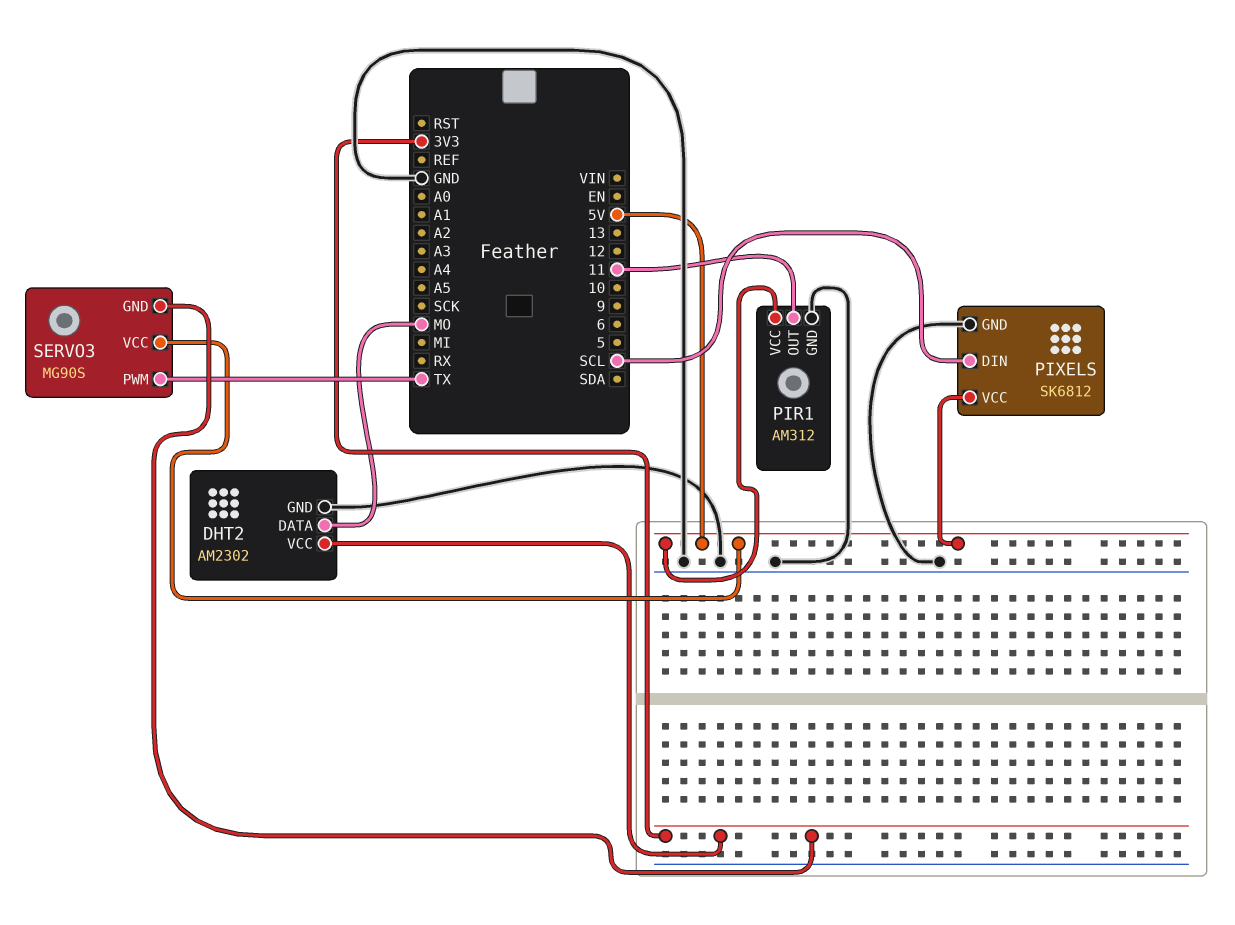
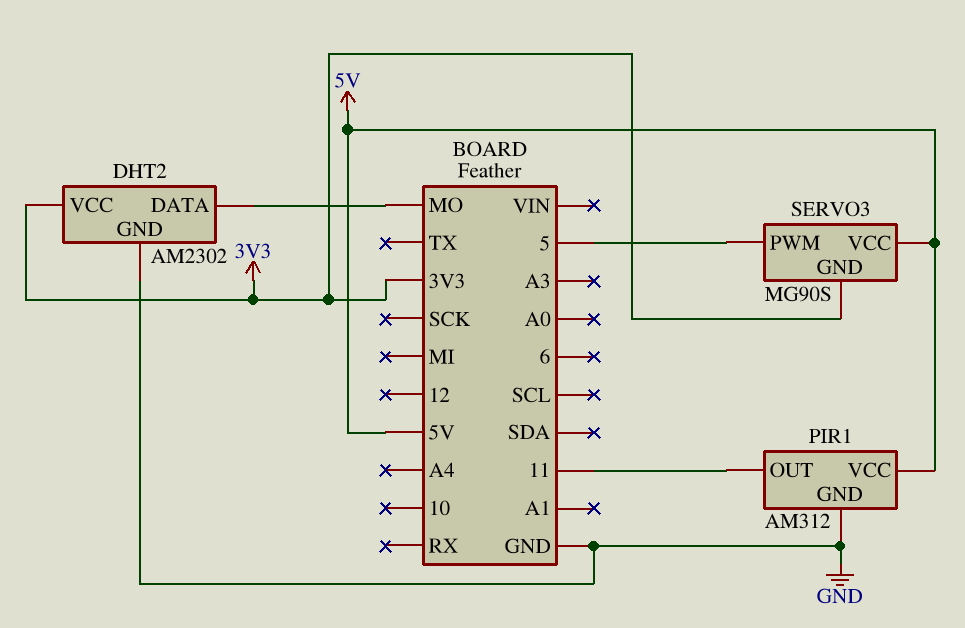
PIXELS: SK6812 -> none
PIXELS pin DIN: SCL -> none
PIXELS pin GND: GND -> none
PIXELS pin VCC: 5V -> none
SERVO3 pin PWM: TX -> 5

